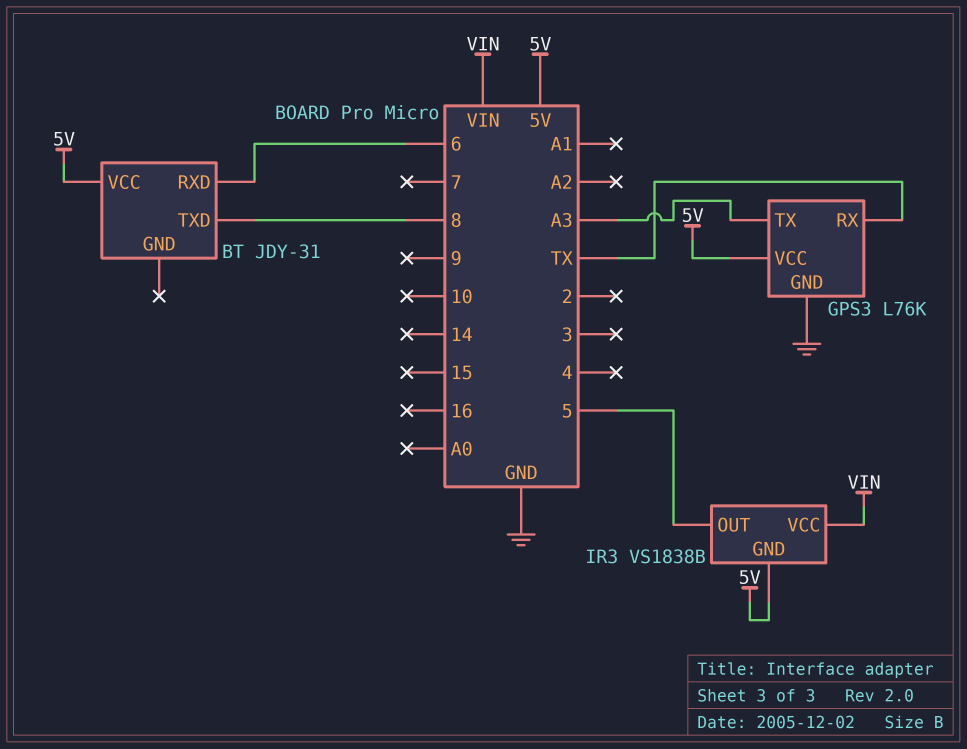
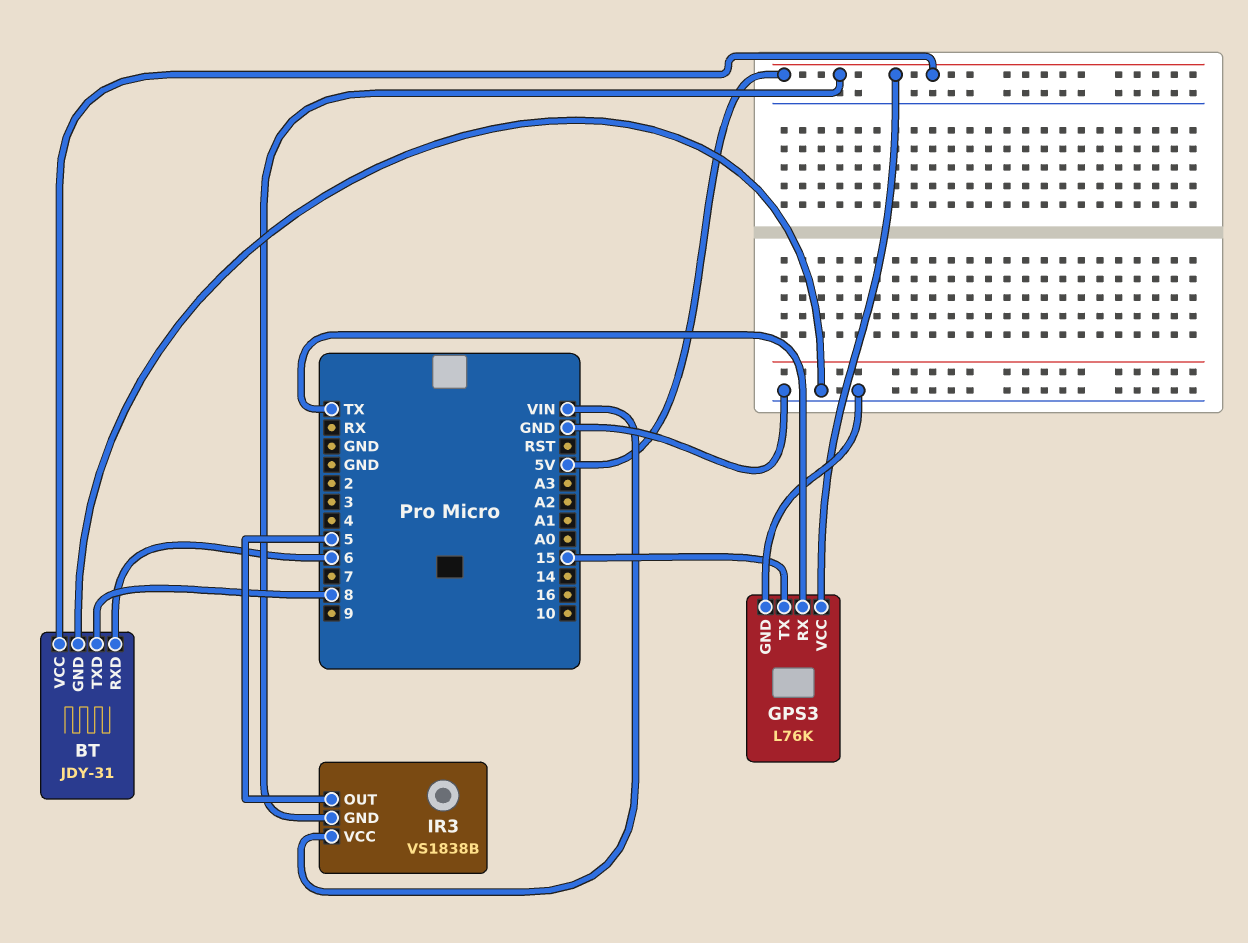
BT pin GND: none -> GND
GPS3 pin TX: A3 -> 15

